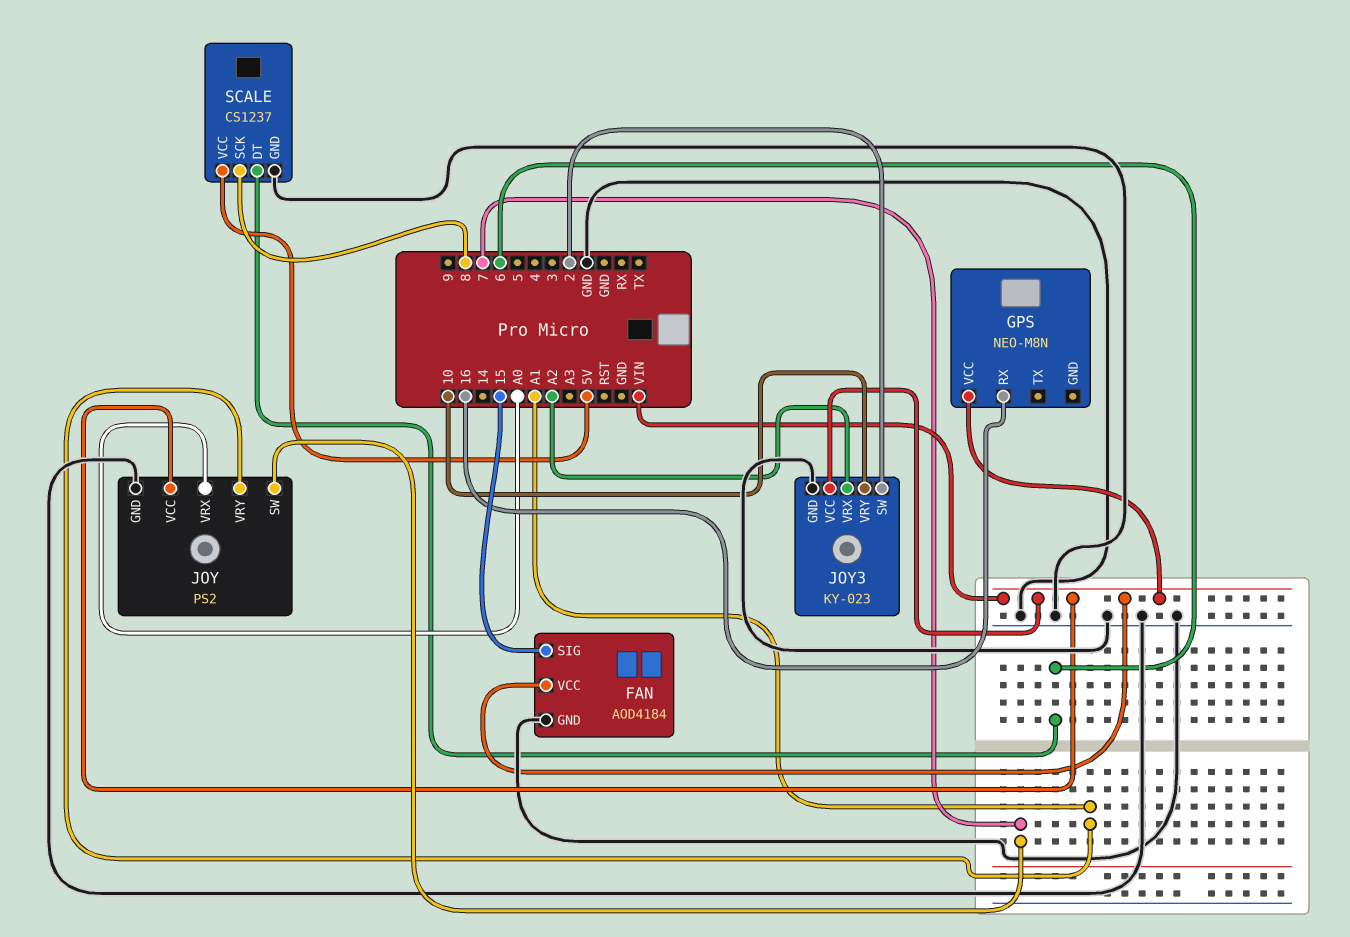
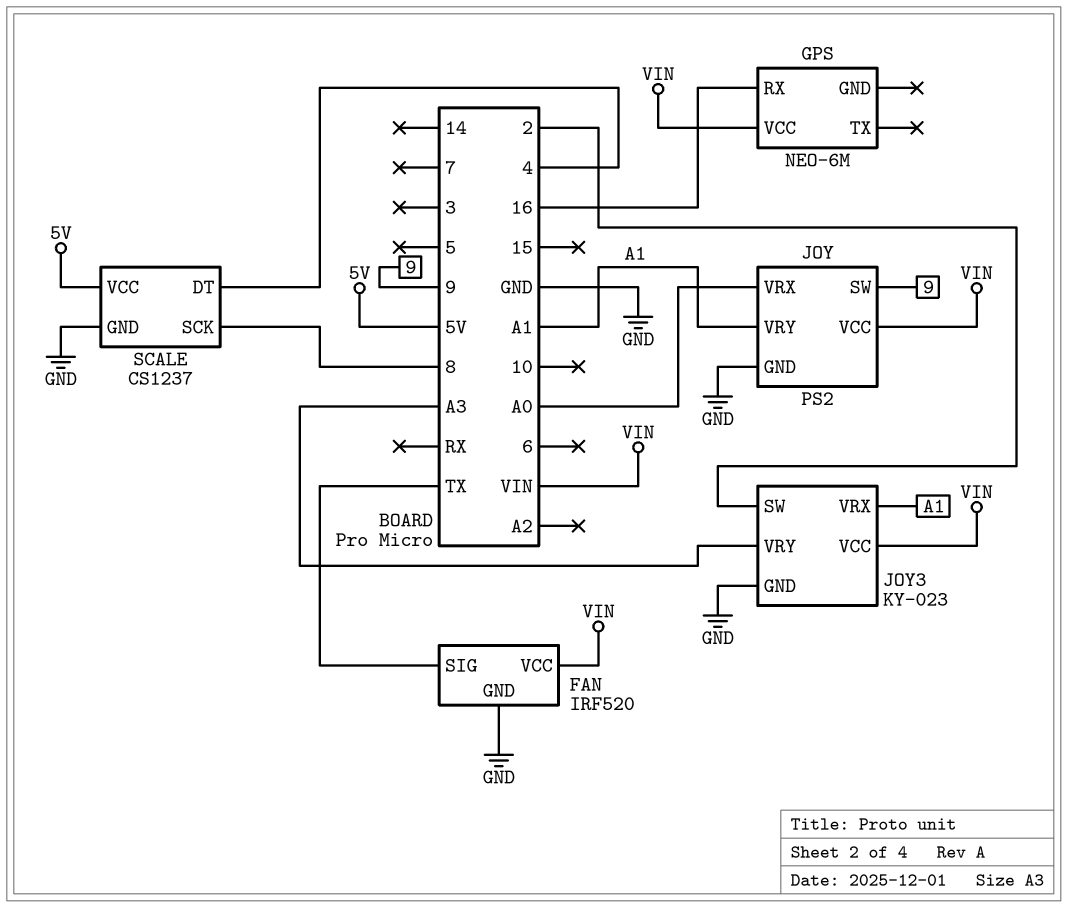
FAN: AOD4184 -> IRF520
FAN pin SIG: 15 -> TX
GPS: NEO-M8N -> NEO-6M
JOY pin SW: 7 -> 9
JOY3 pin VRX: A2 -> A1
JOY3 pin VRY: 10 -> A3
SCALE pin DT: 6 -> 4

